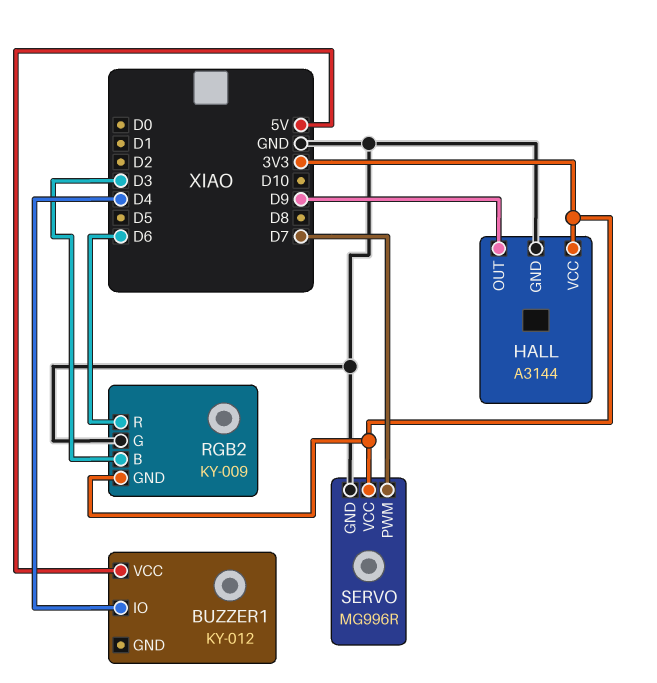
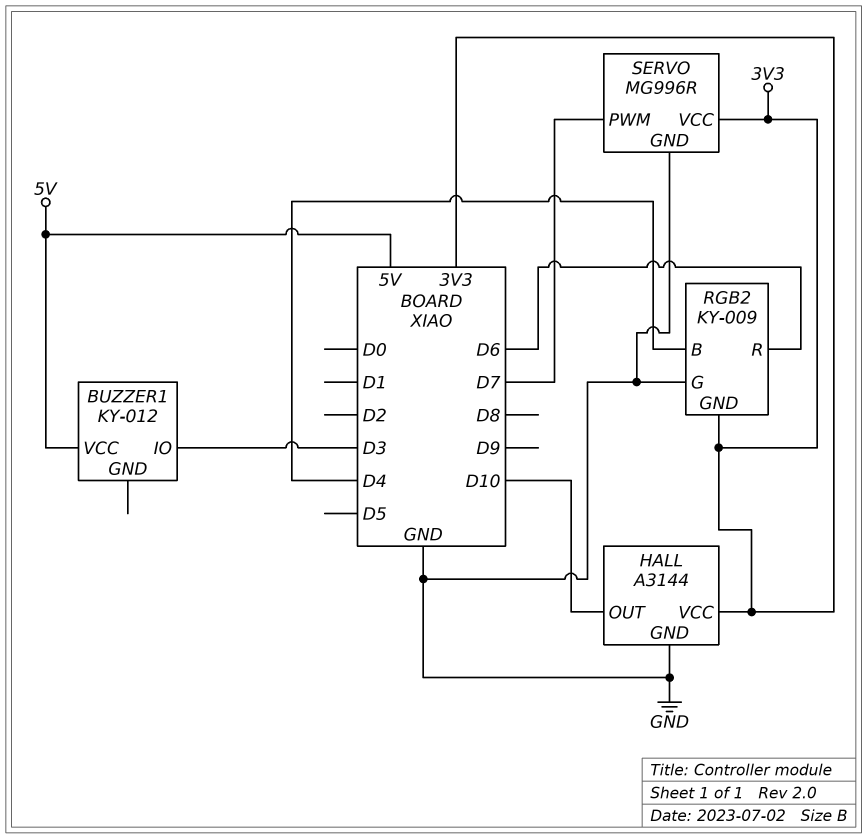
BUZZER1 pin IO: D4 -> D3
HALL pin OUT: D9 -> D10
RGB2 pin B: D3 -> D4

